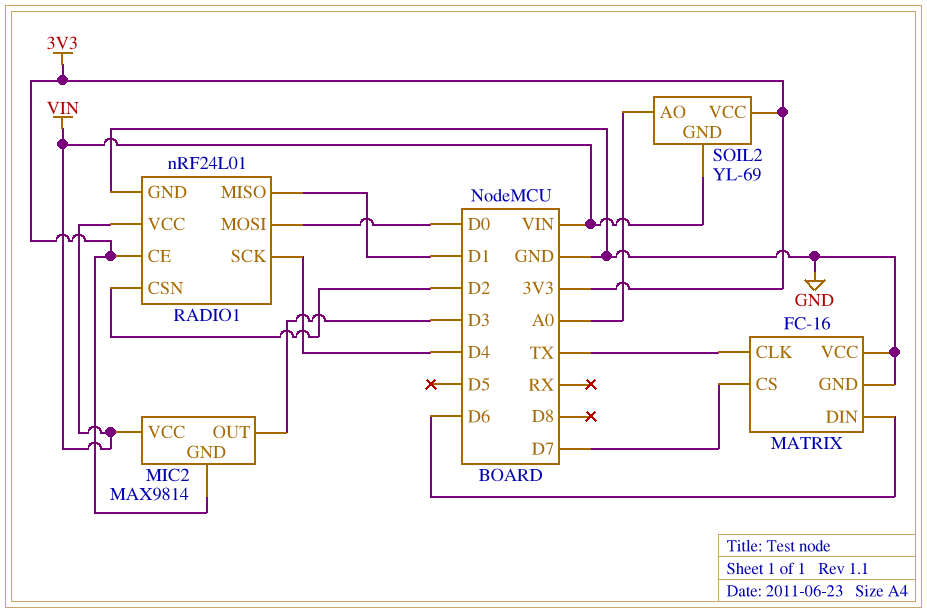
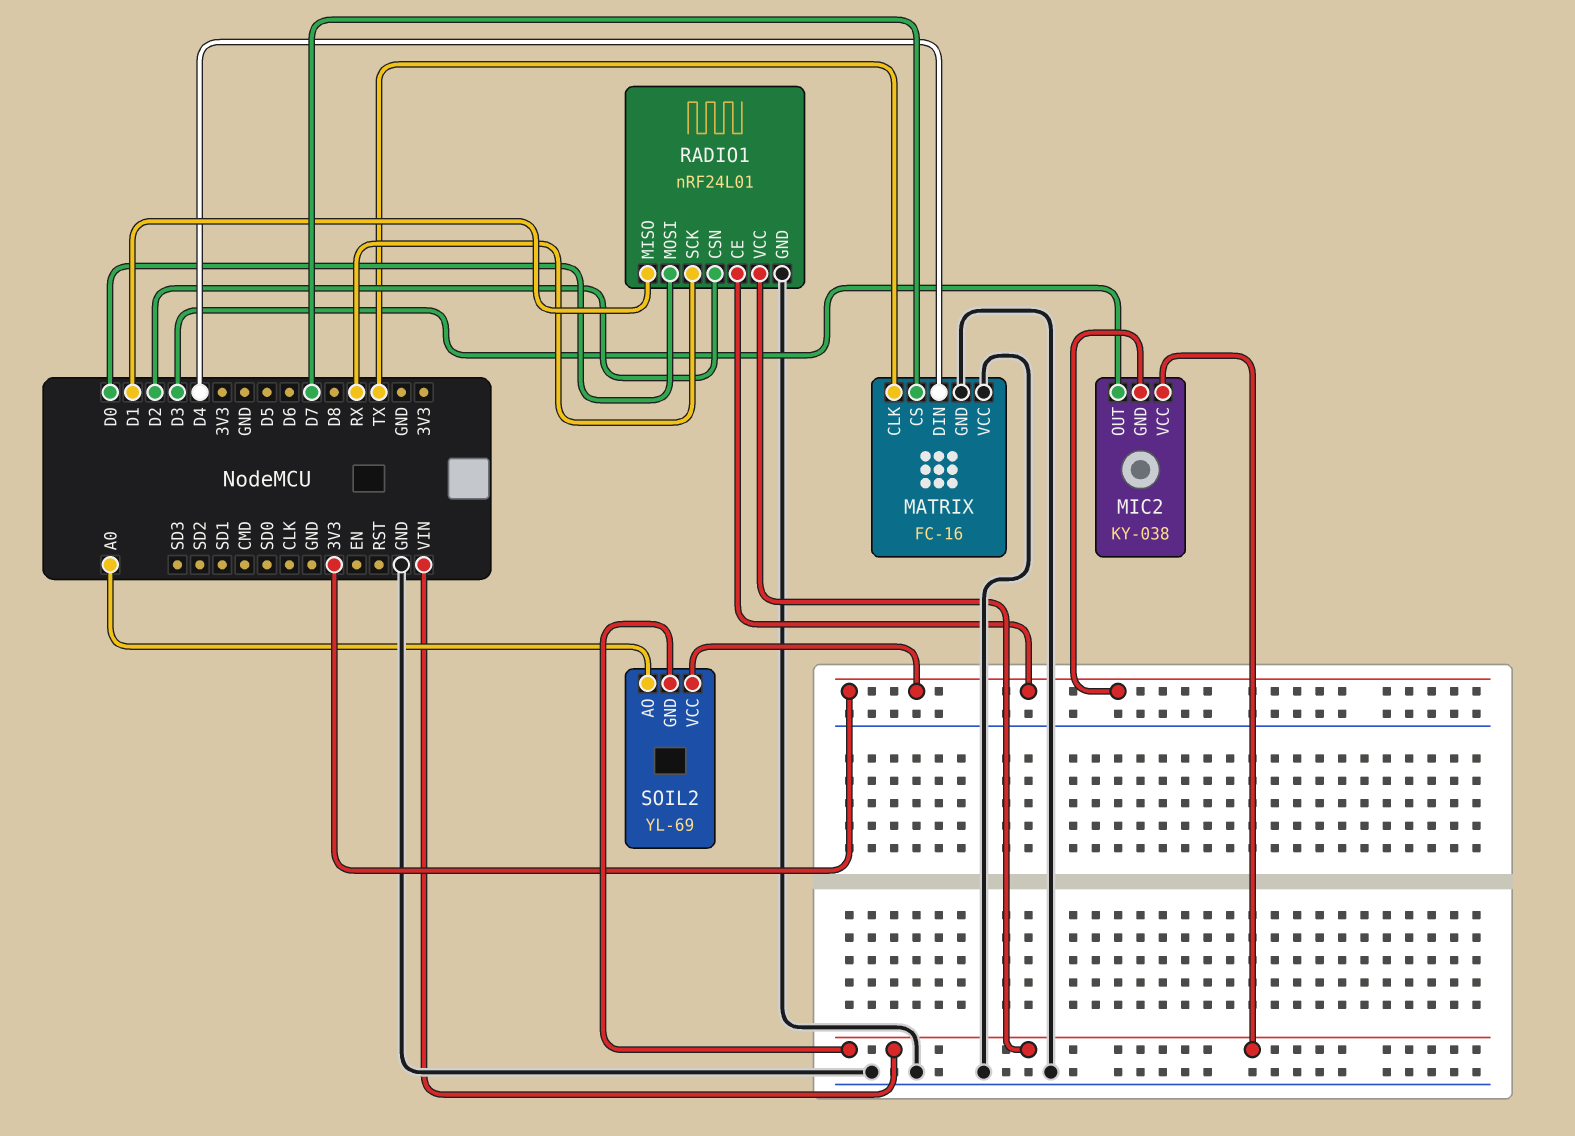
MATRIX pin DIN: D6 -> D4
MIC2: MAX9814 -> KY-038
RADIO1 pin SCK: D4 -> RX

